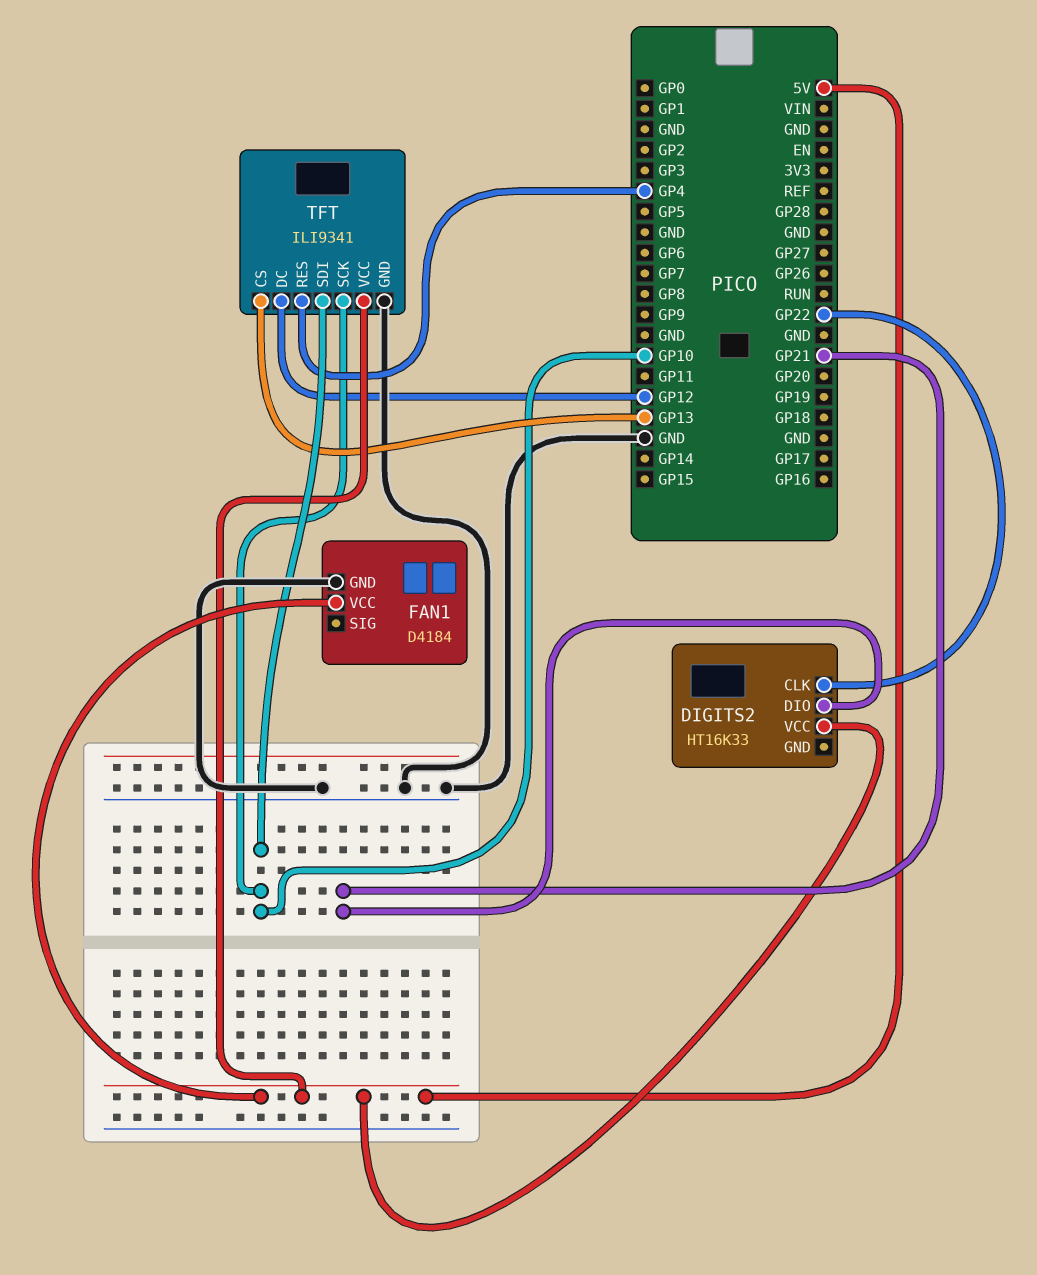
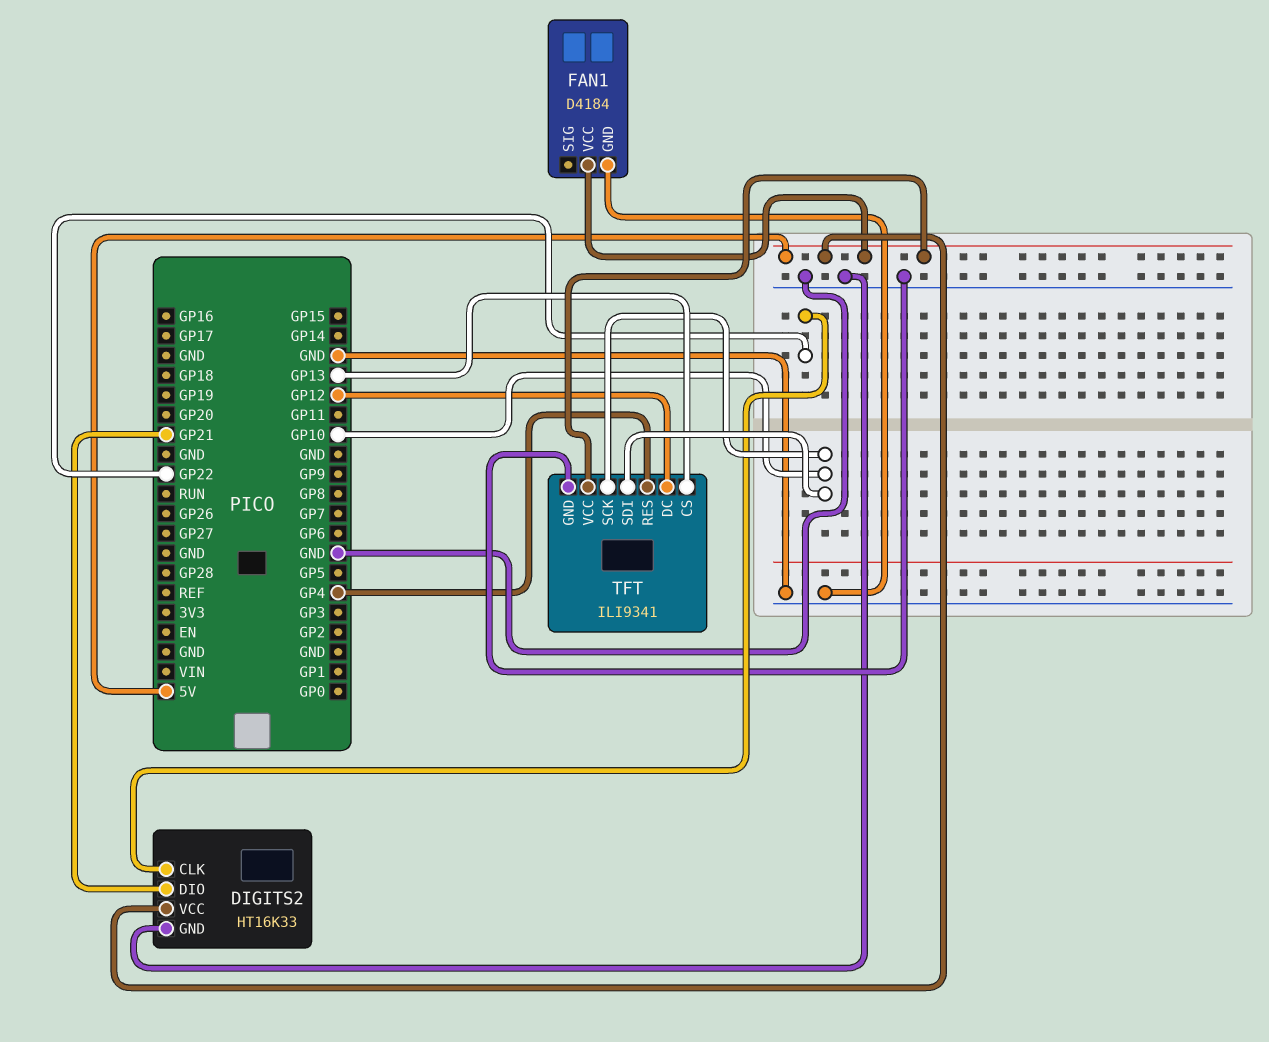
DIGITS2 pin GND: none -> GND

